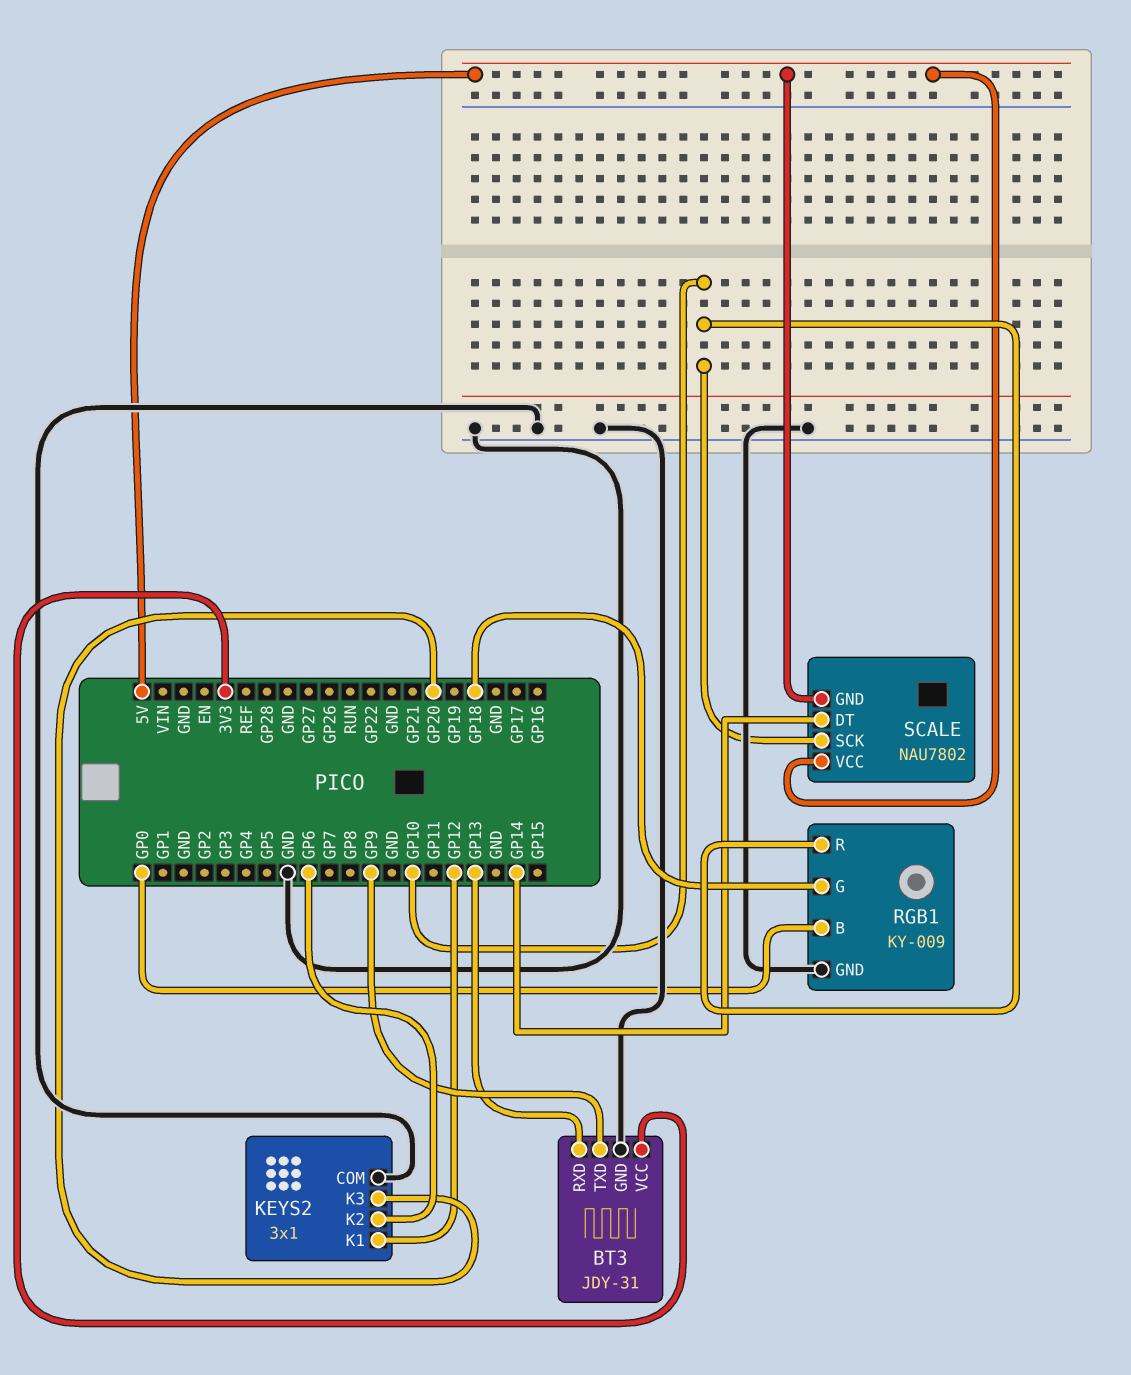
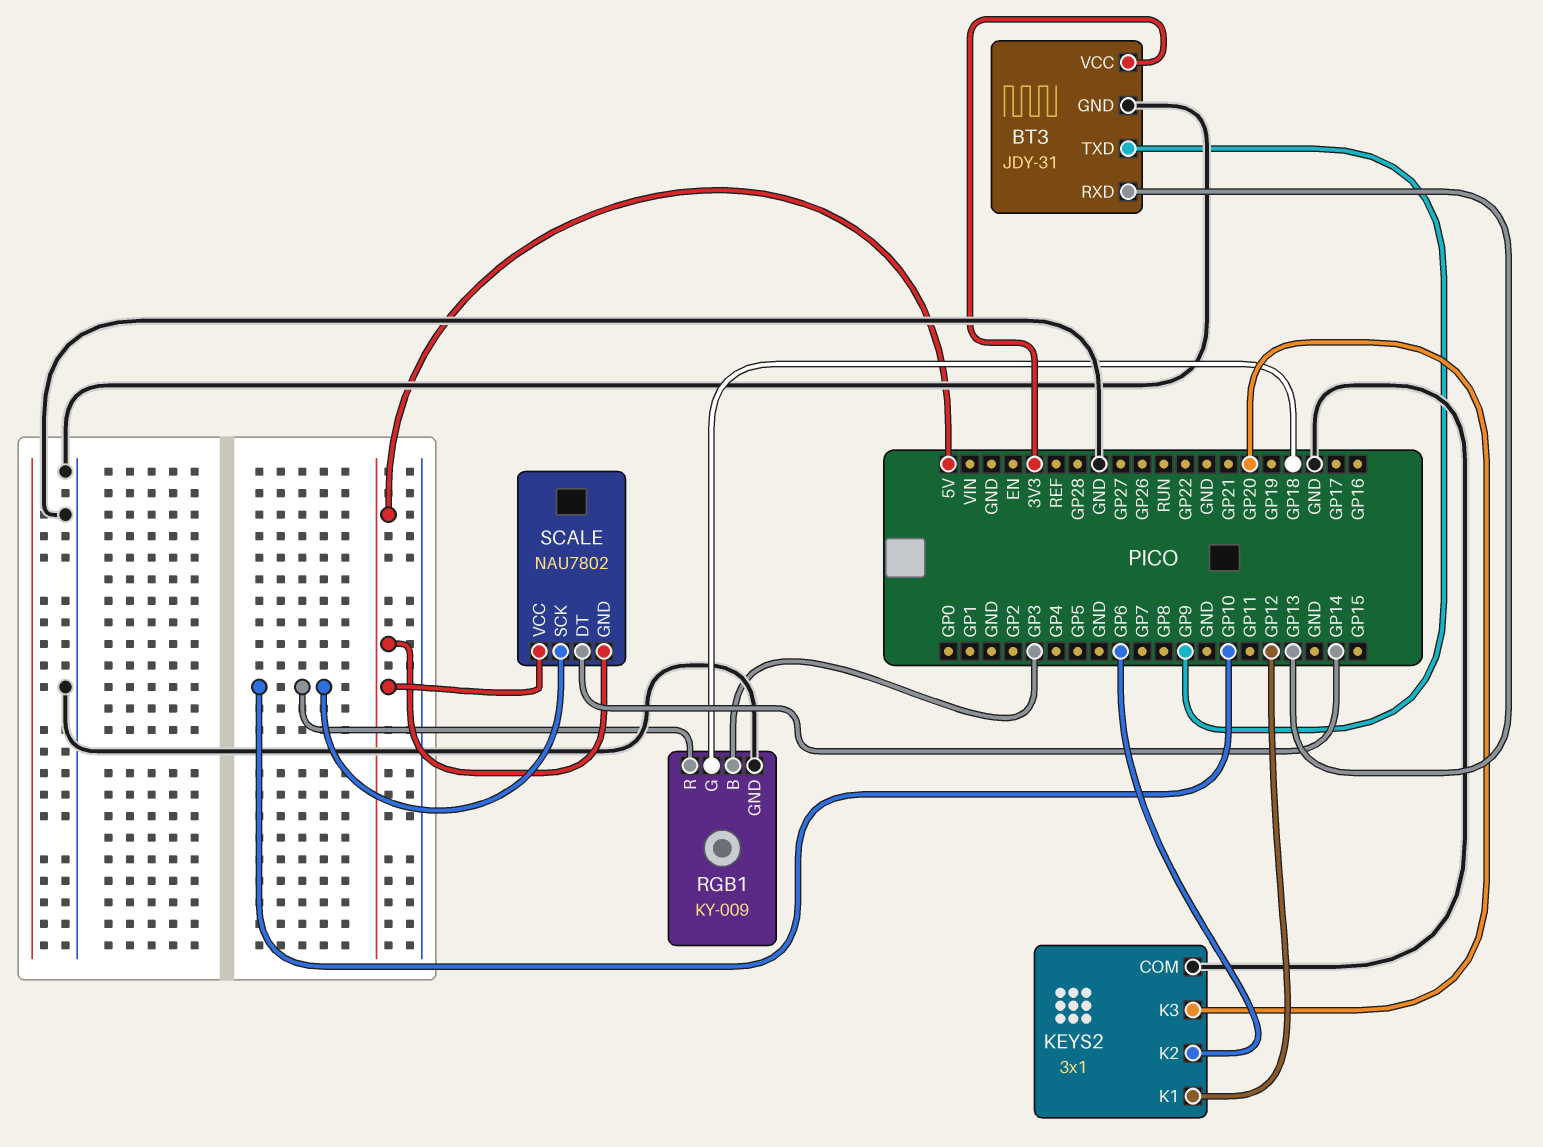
RGB1 pin B: GP0 -> GP3

